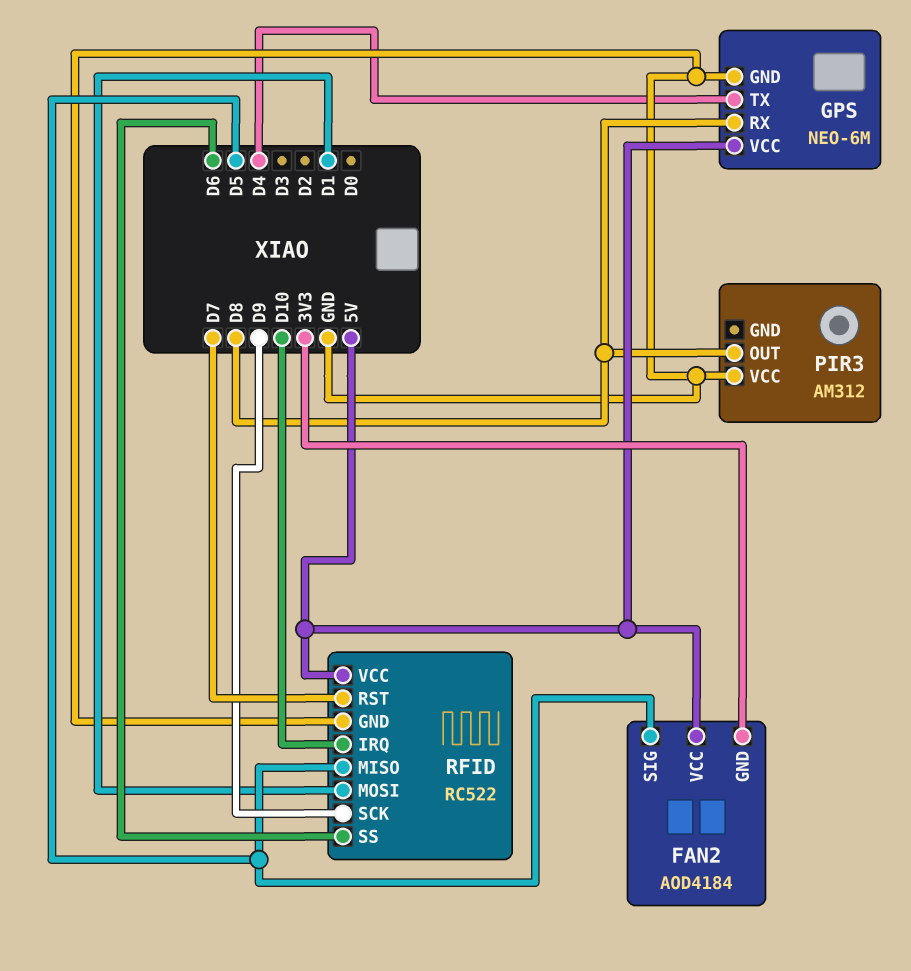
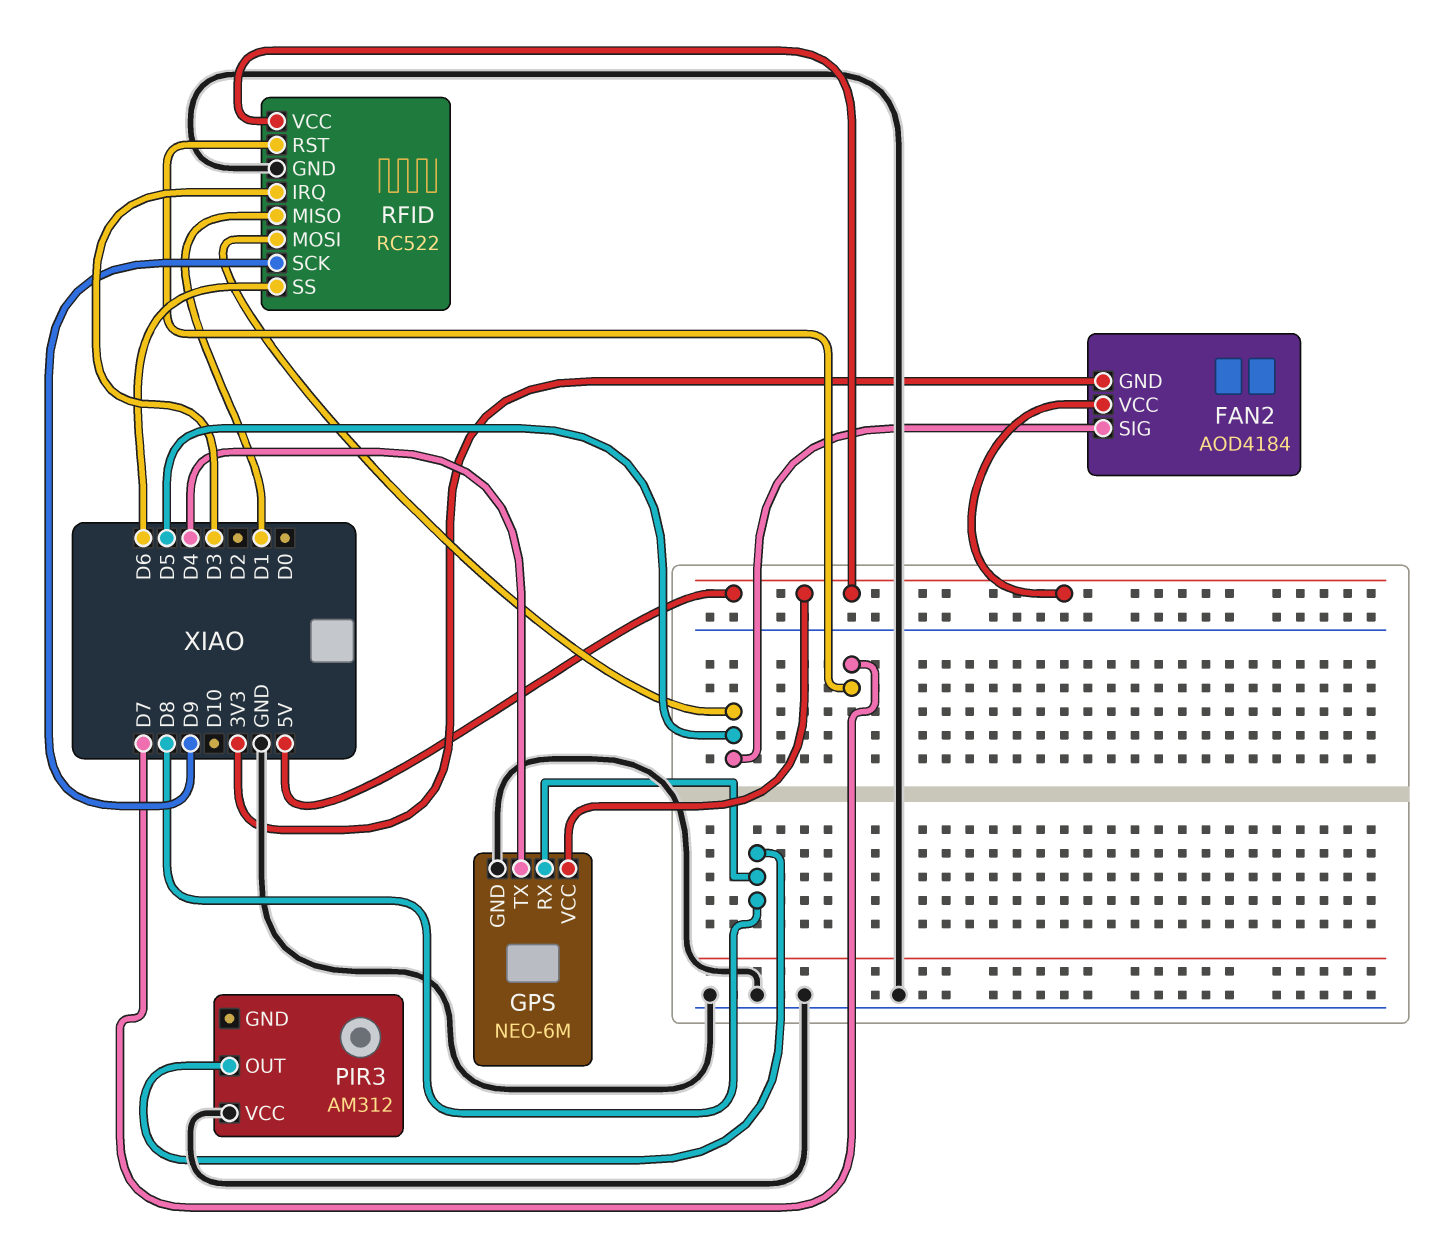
RFID pin IRQ: D10 -> D3
RFID pin MISO: D5 -> D1
RFID pin MOSI: D1 -> D5

